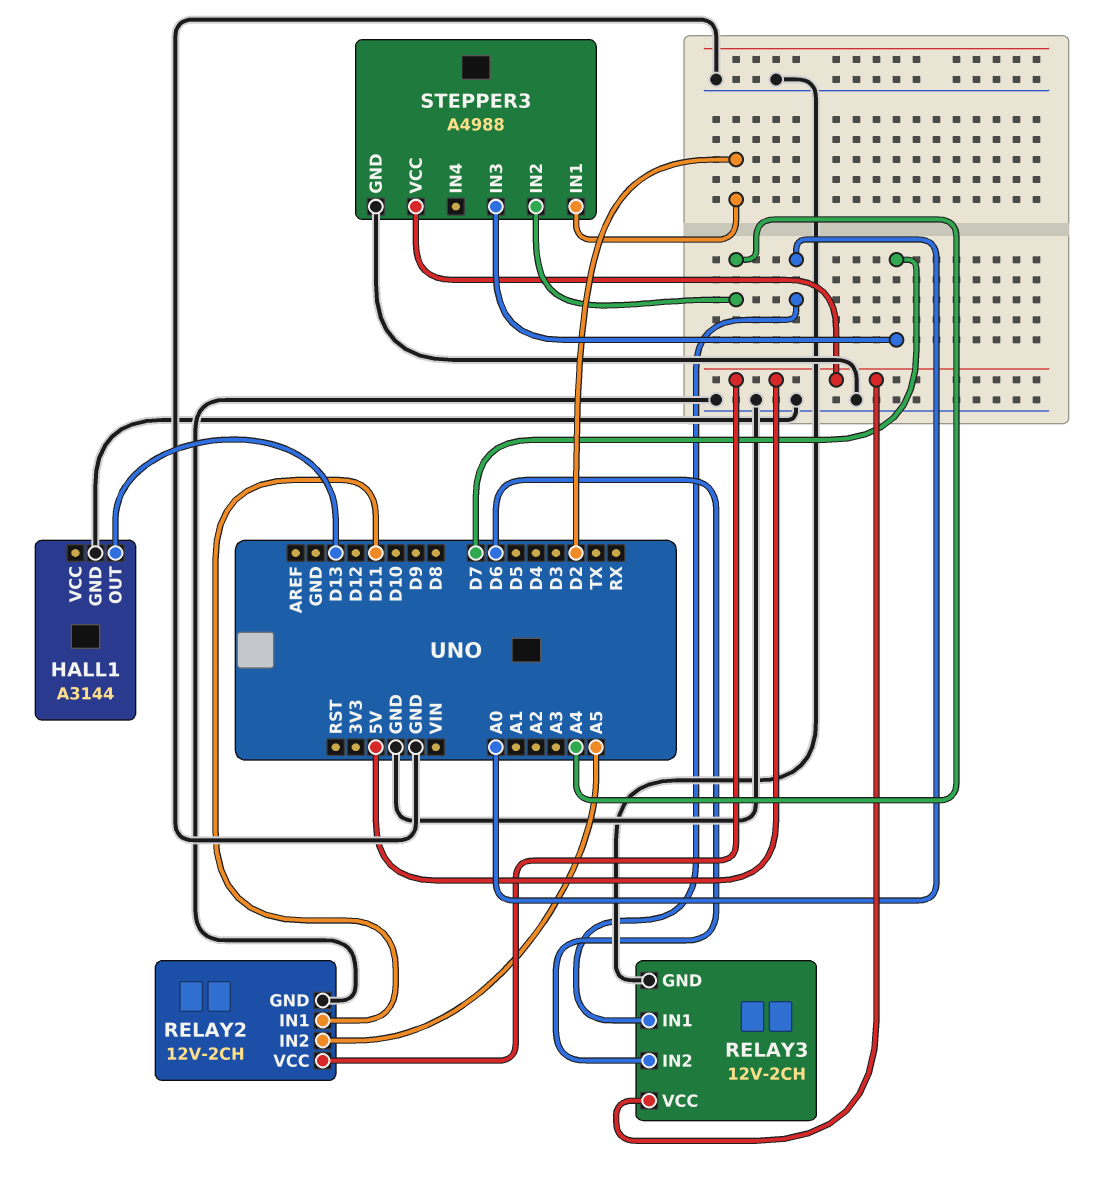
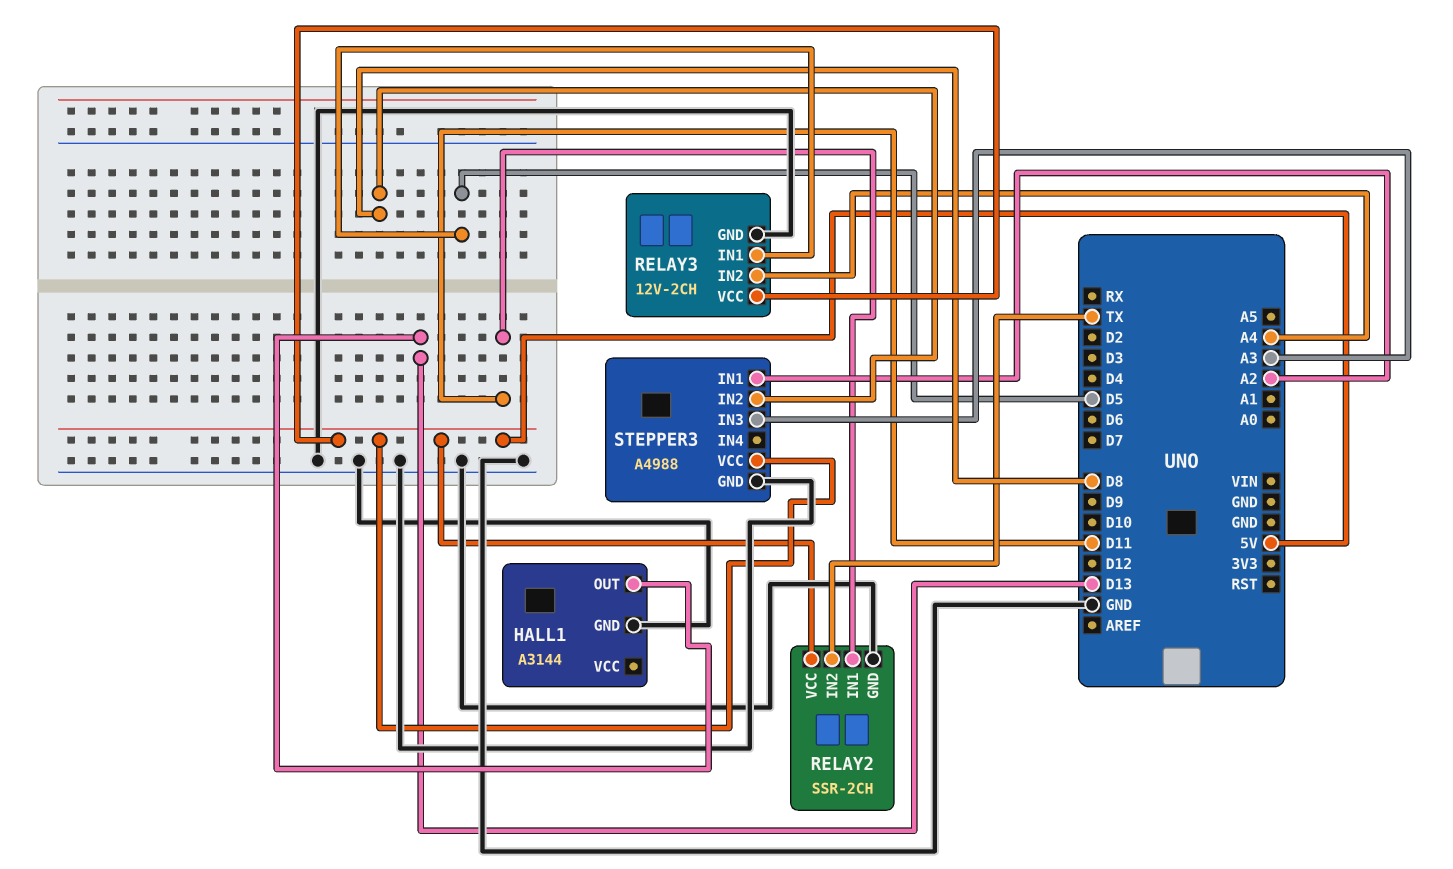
RELAY2: 12V-2CH -> SSR-2CH
RELAY2 pin IN2: A5 -> TX
RELAY3 pin IN1: A0 -> D5
RELAY3 pin IN2: D6 -> A4
STEPPER3 pin IN1: D2 -> A2
STEPPER3 pin IN2: A4 -> D8
STEPPER3 pin IN3: D7 -> A3

